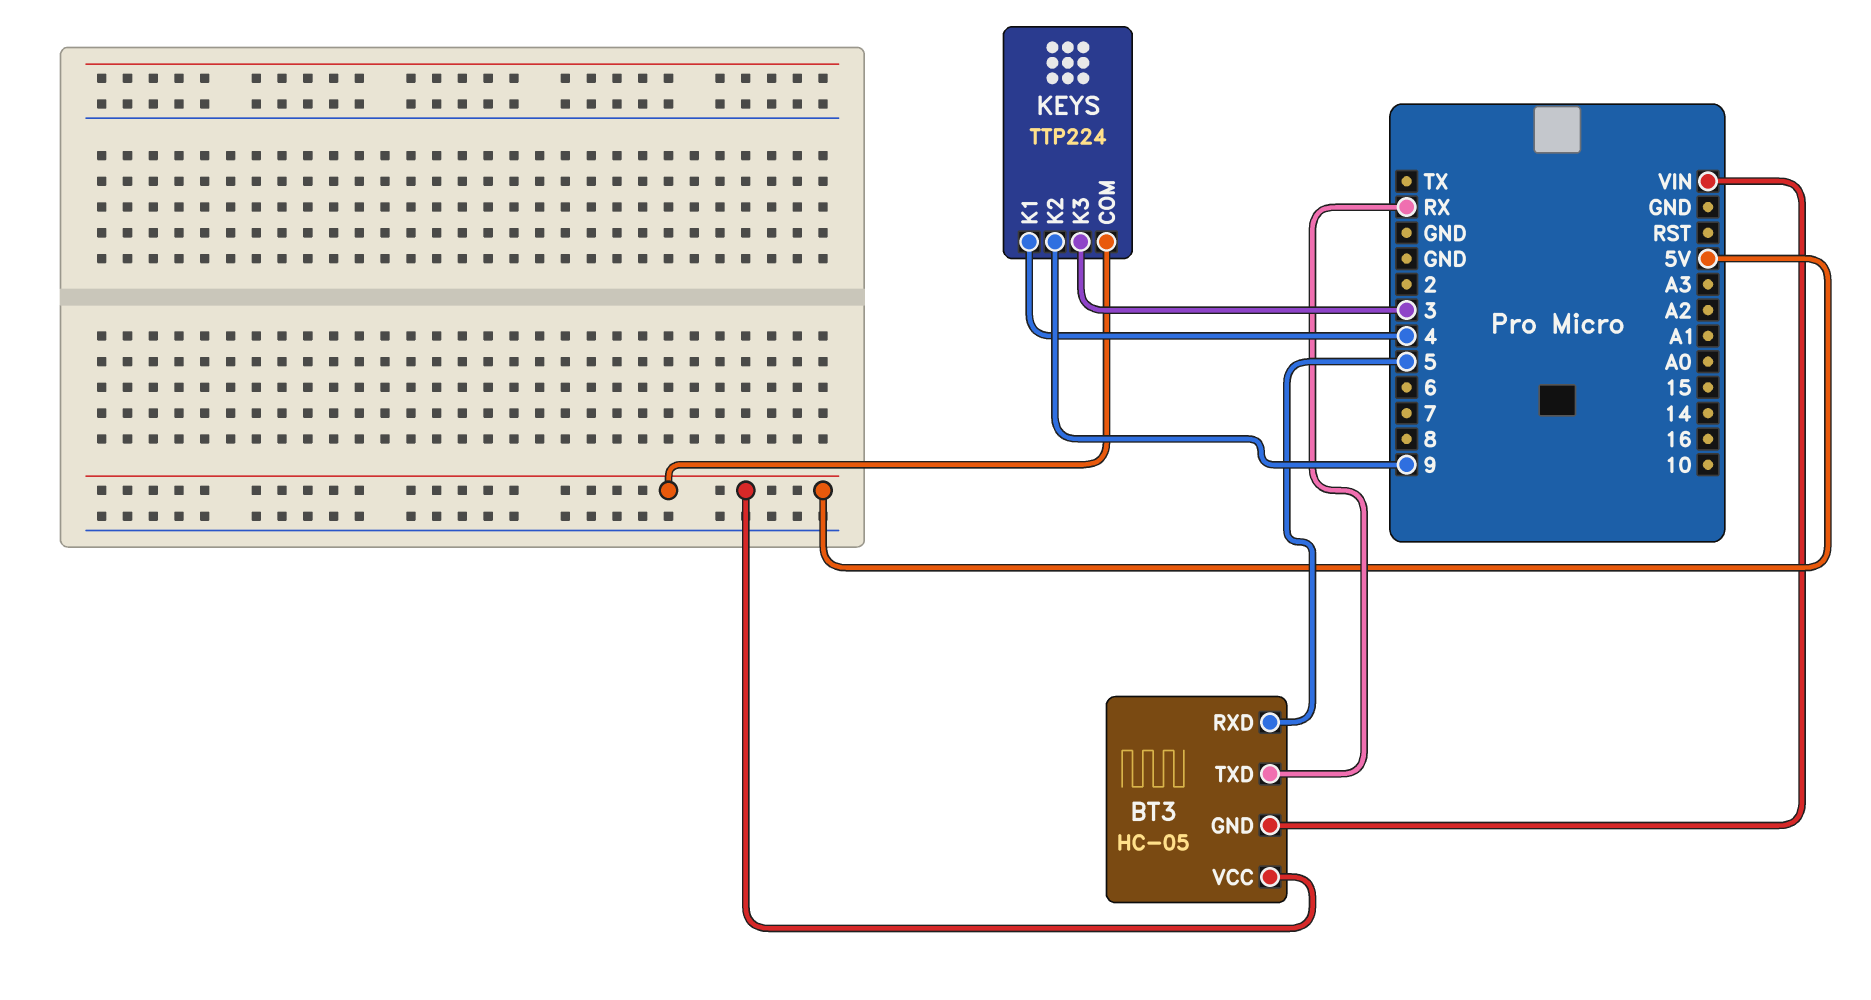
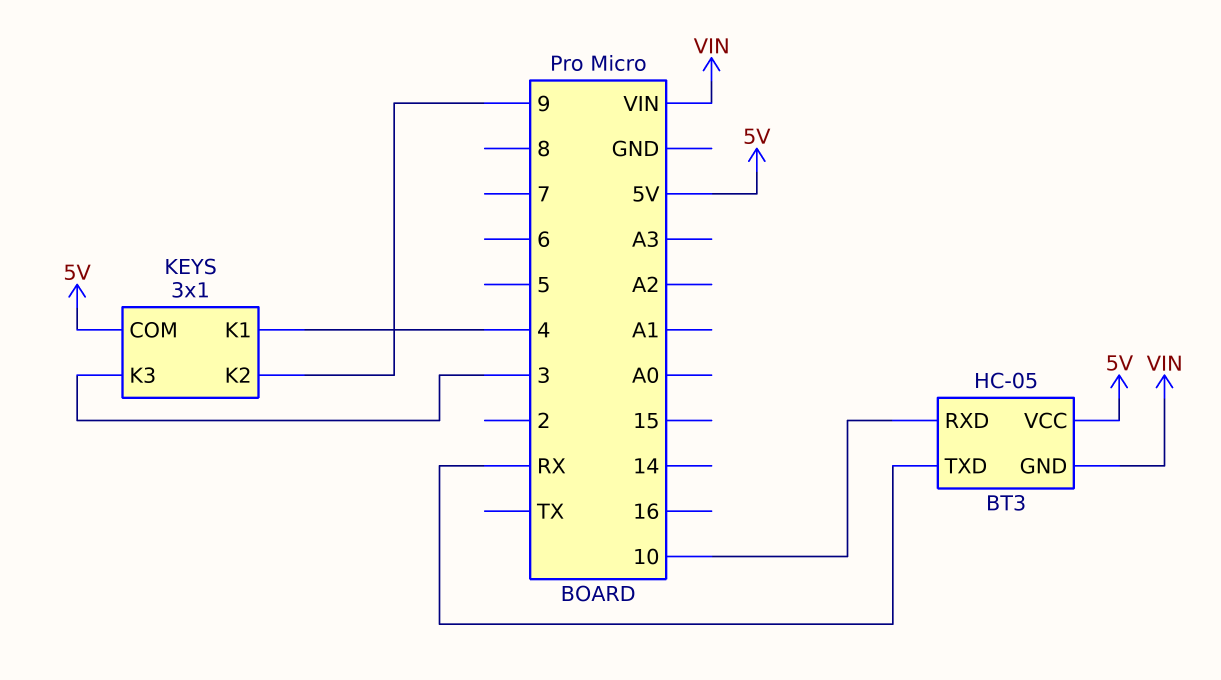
BT3 pin RXD: 5 -> 10
KEYS: TTP224 -> 3x1

